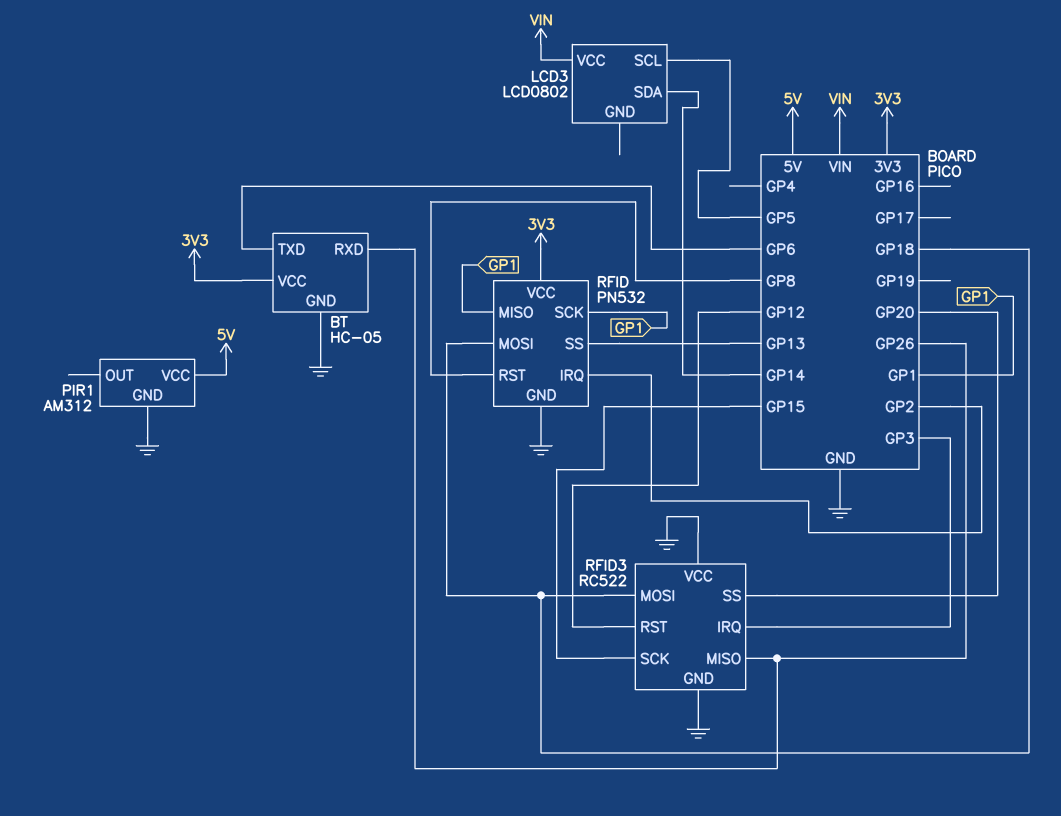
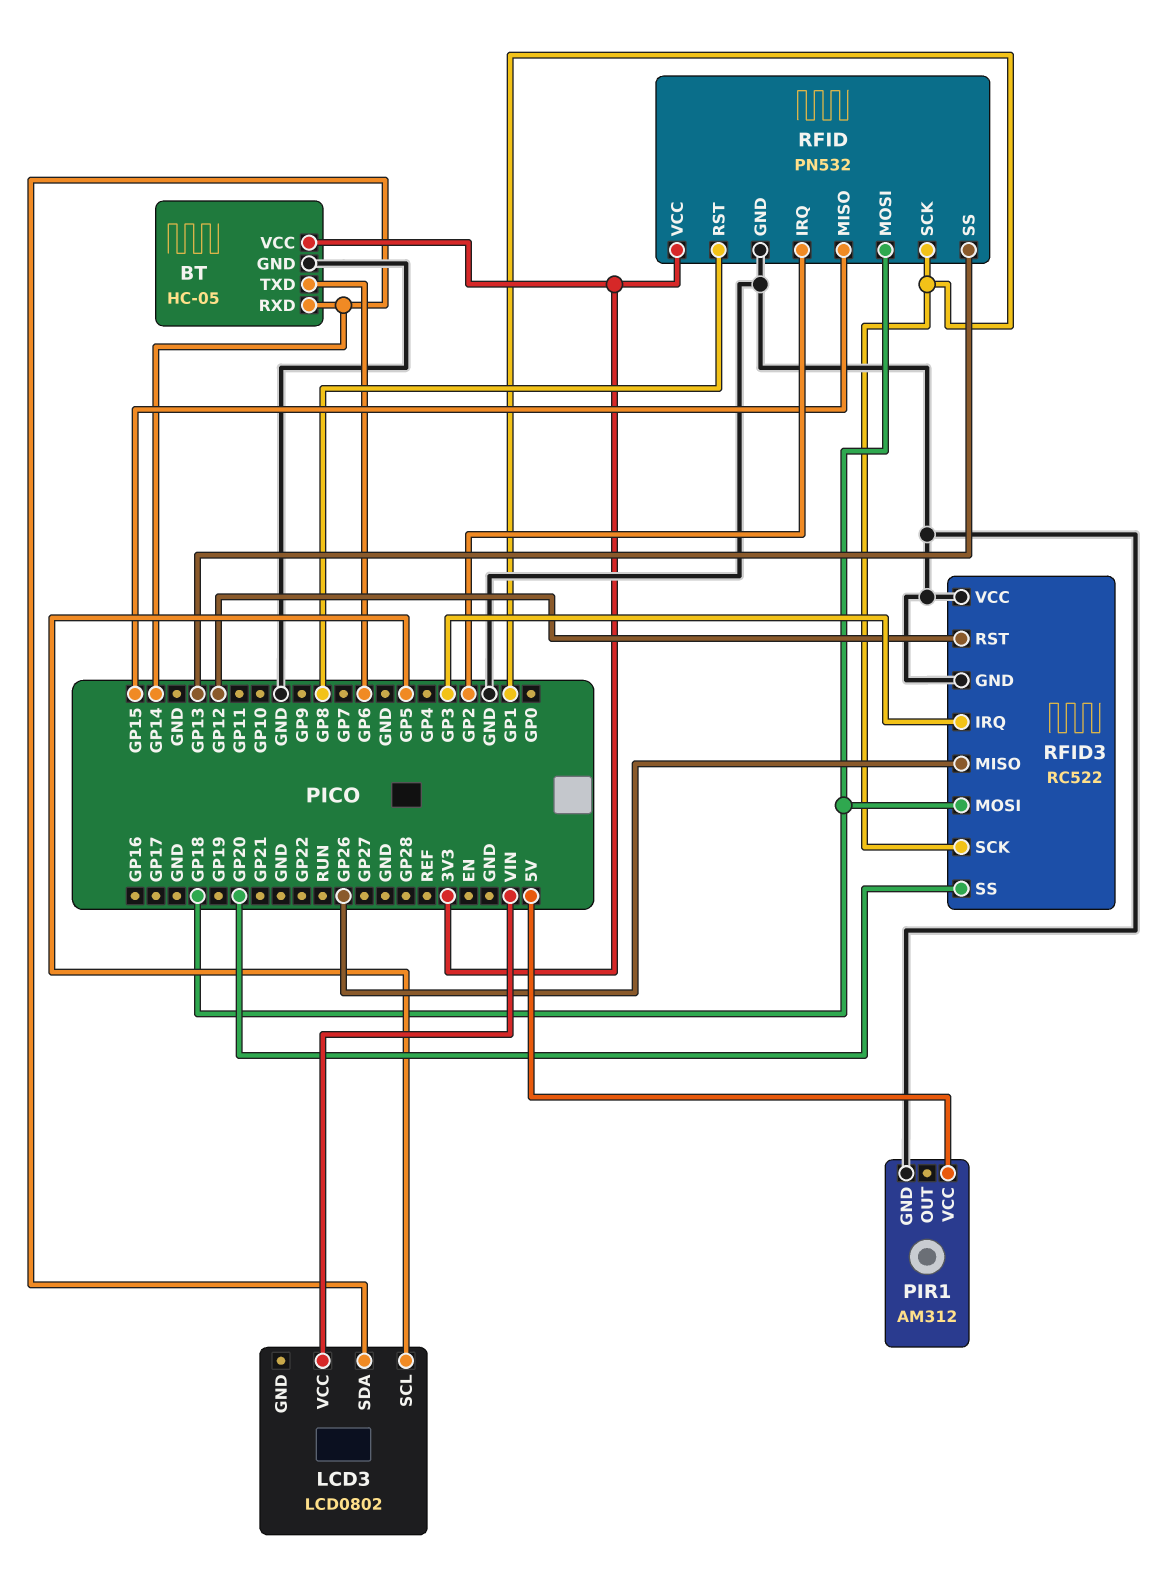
BT pin RXD: GP26 -> GP14
RFID pin MISO: GP1 -> GP15
RFID3 pin SCK: GP15 -> GP1

